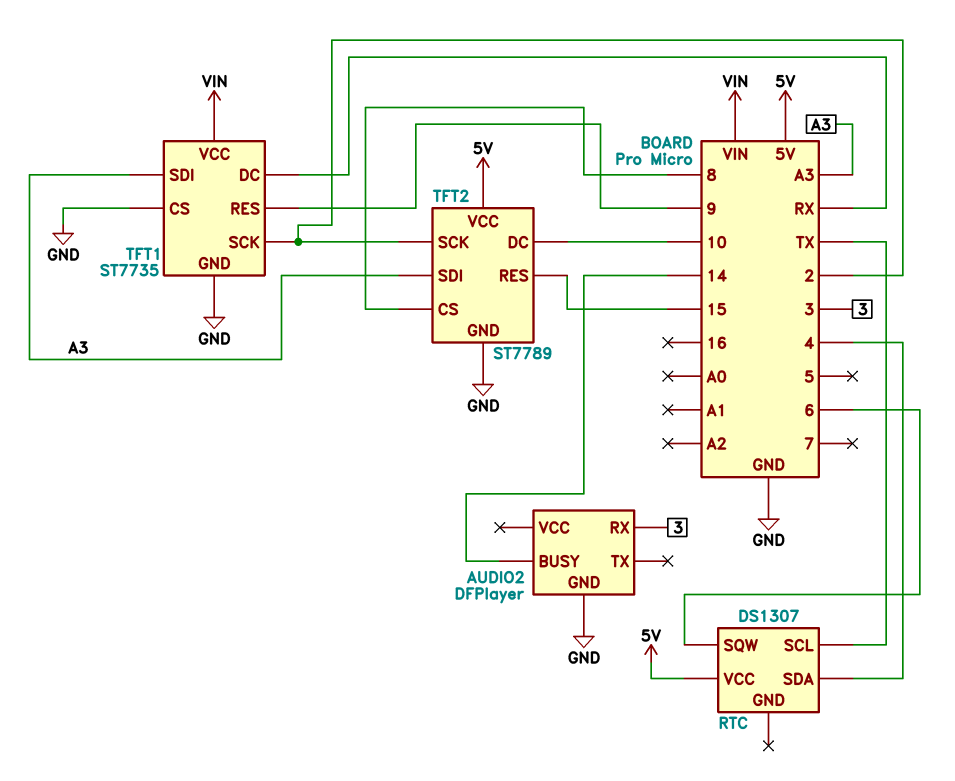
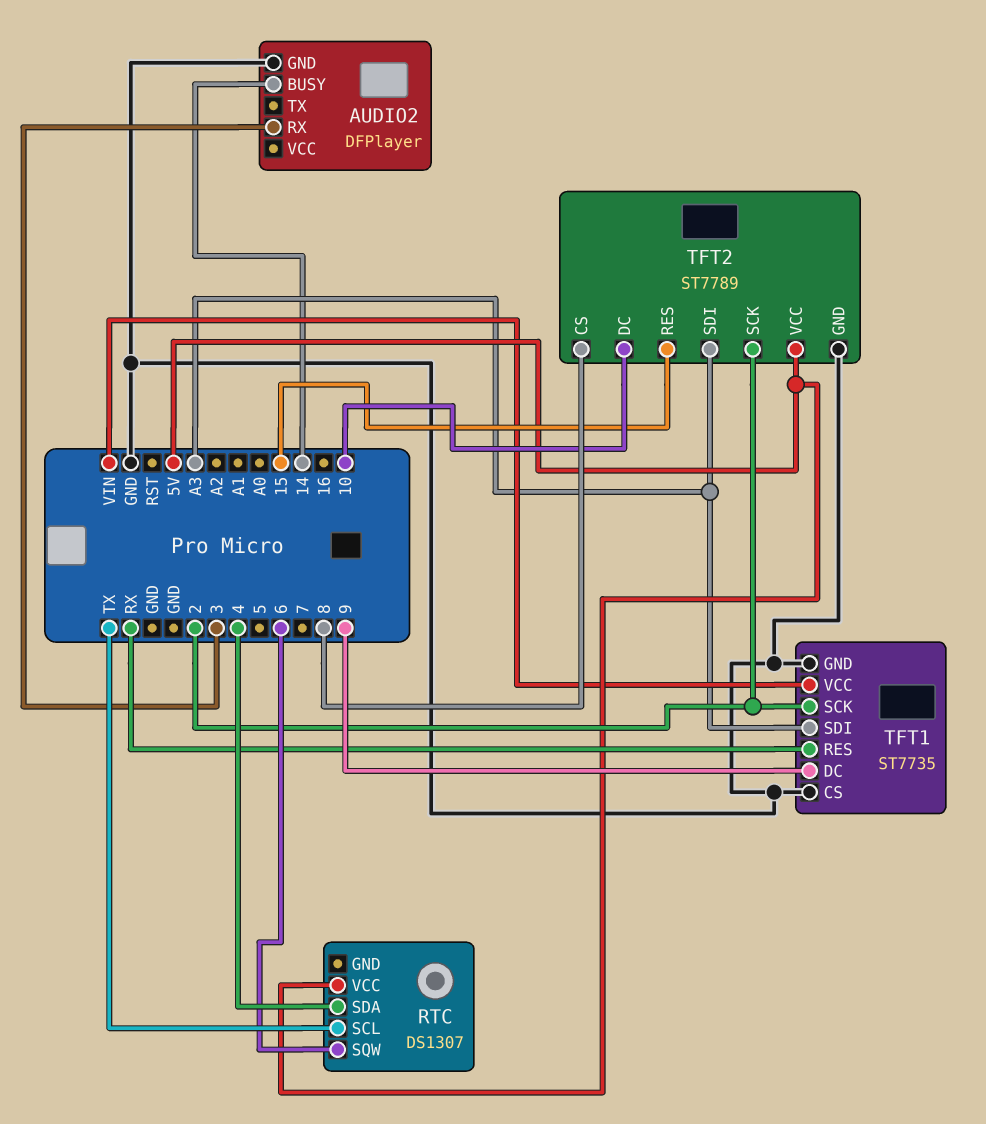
TFT1 pin DC: RX -> 9
TFT1 pin RES: 9 -> RX

